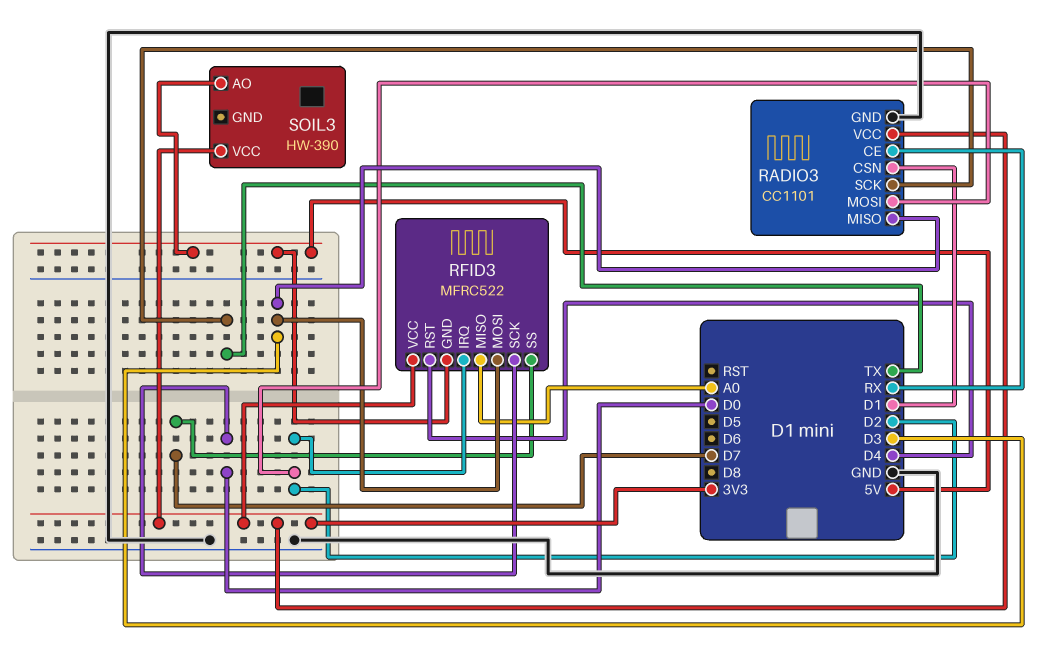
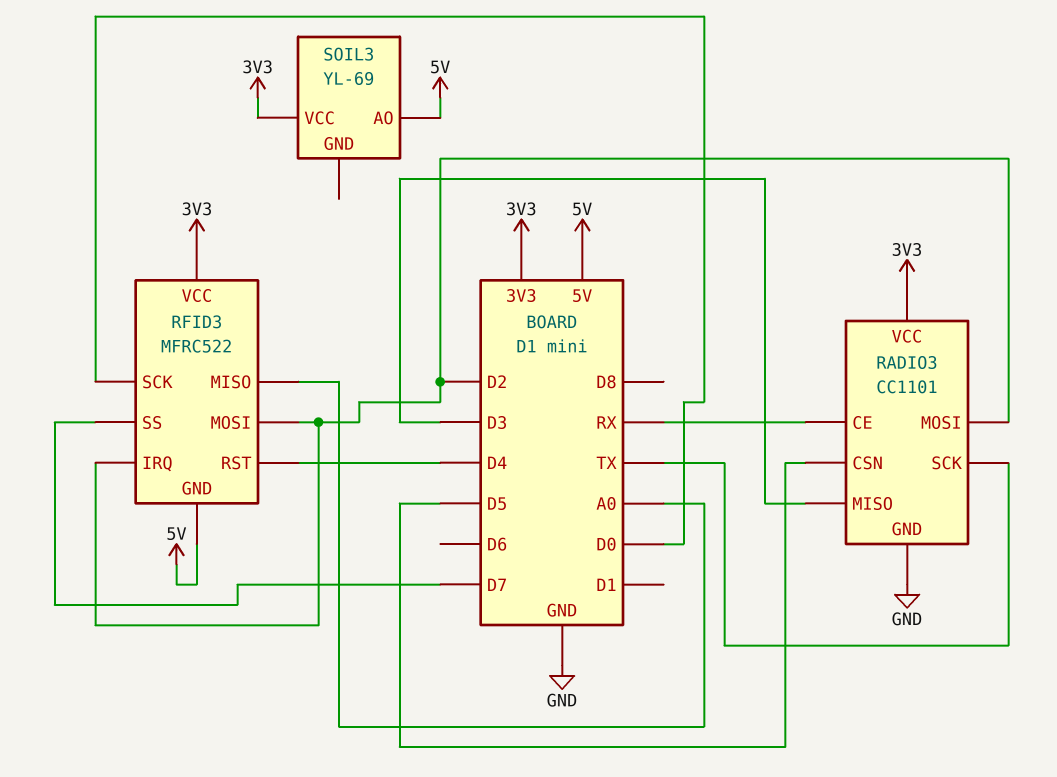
RADIO3 pin CSN: D1 -> D5
RFID3 pin MOSI: D3 -> D2
SOIL3: HW-390 -> YL-69

